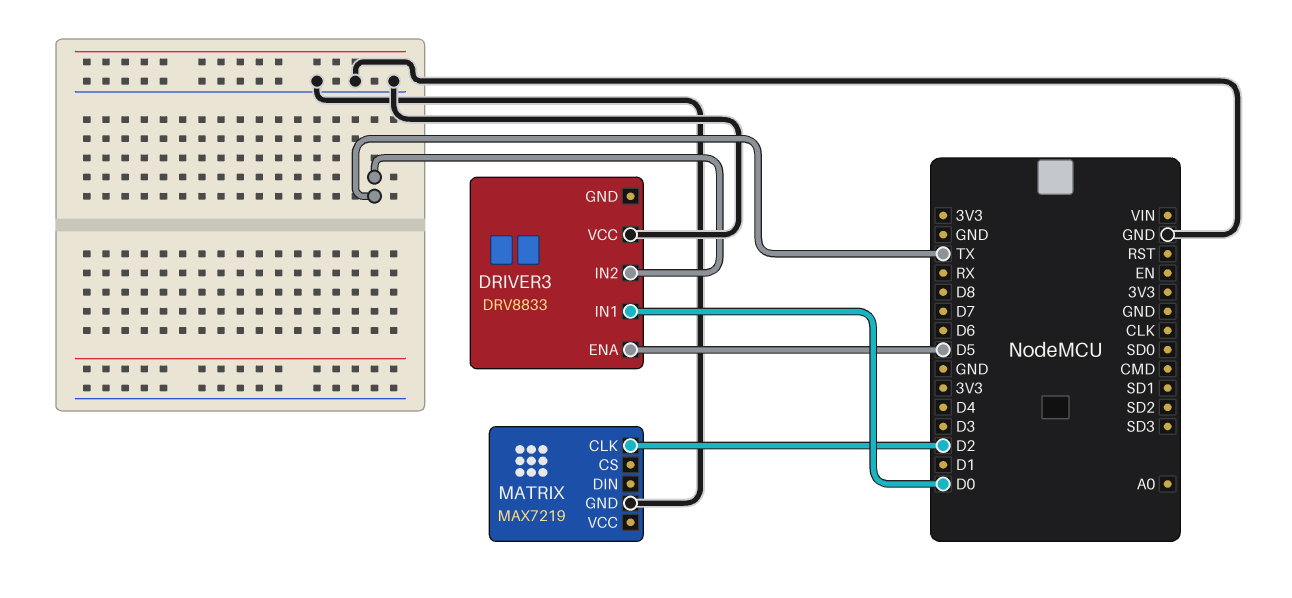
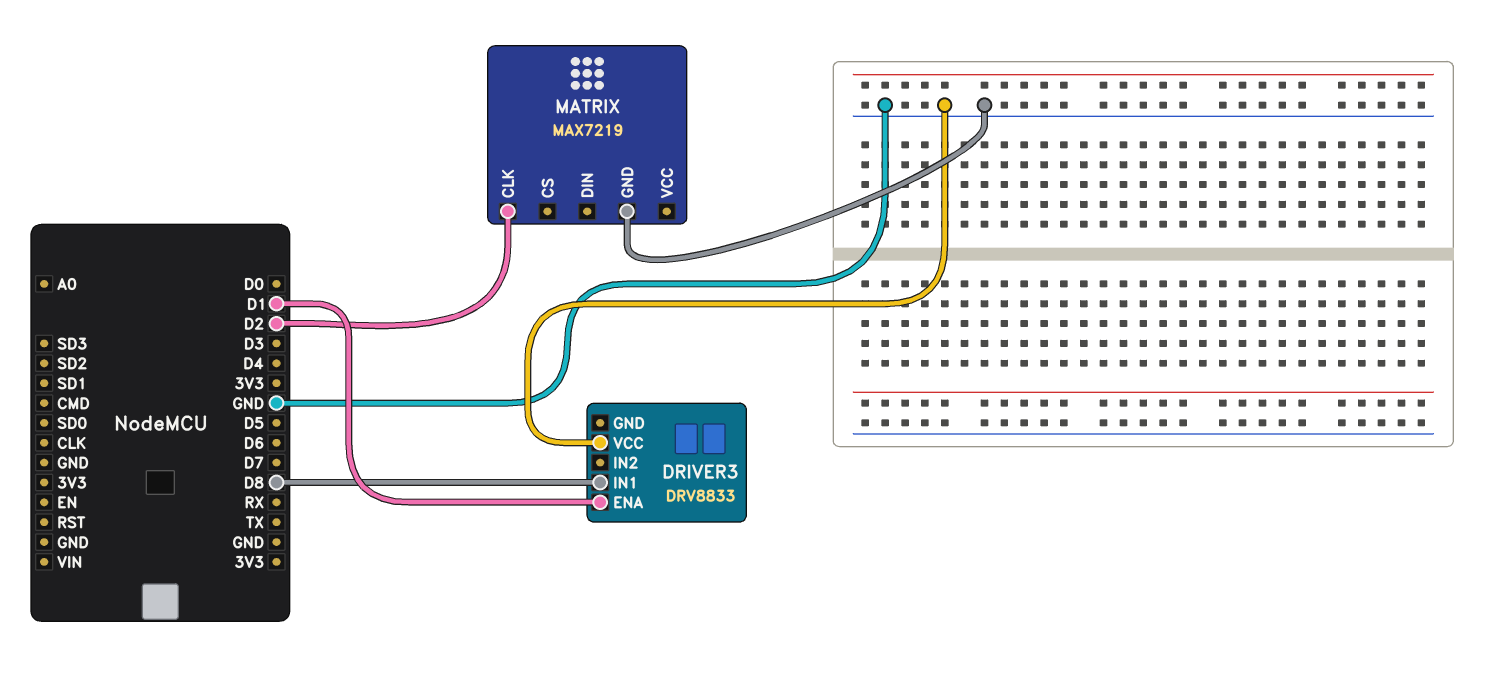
DRIVER3 pin ENA: D5 -> D1
DRIVER3 pin IN1: D0 -> D8
DRIVER3 pin IN2: TX -> none

